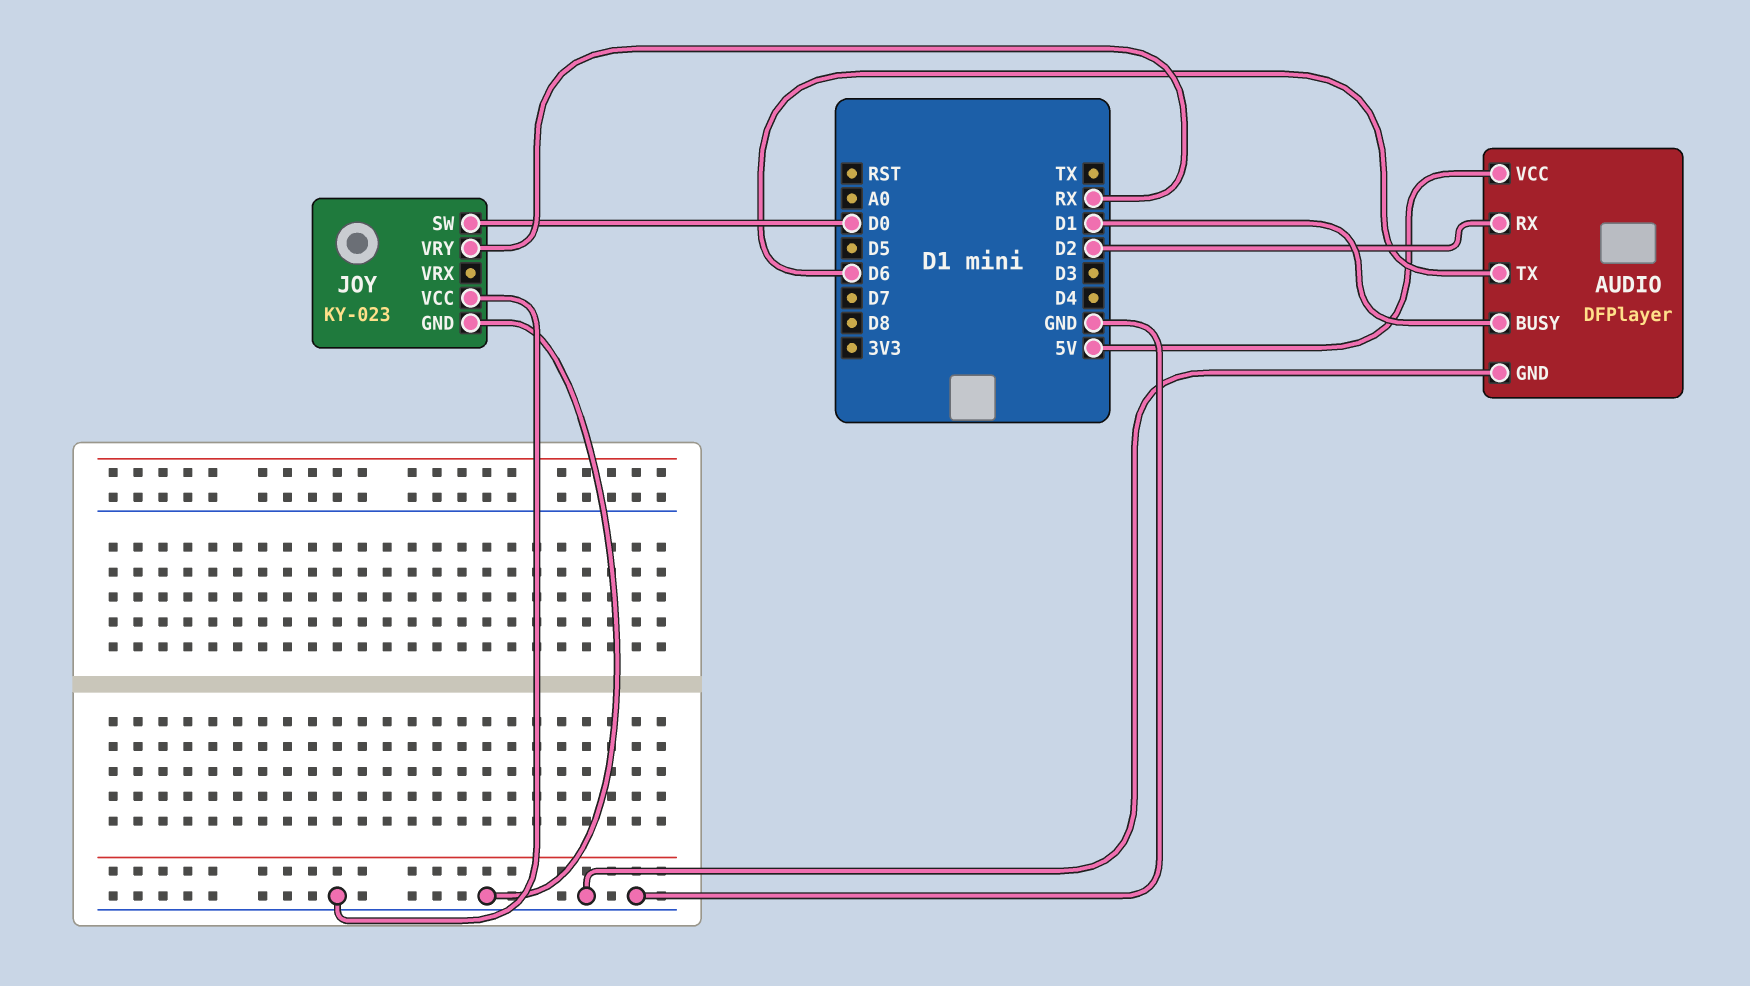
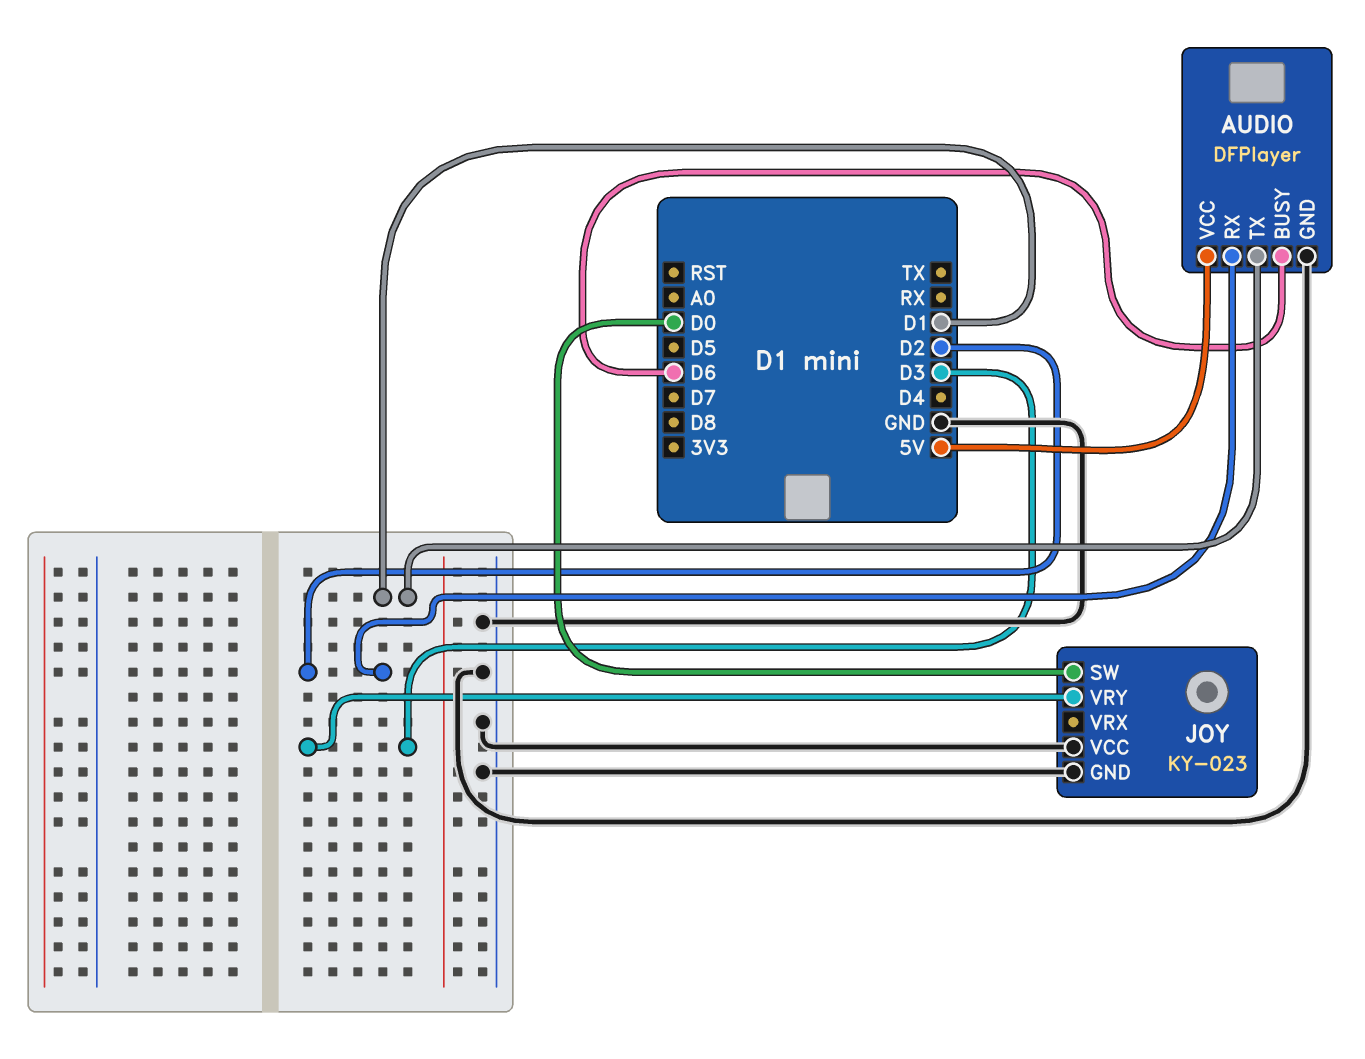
AUDIO pin BUSY: D1 -> D6
AUDIO pin TX: D6 -> D1
JOY pin VRY: RX -> D3

